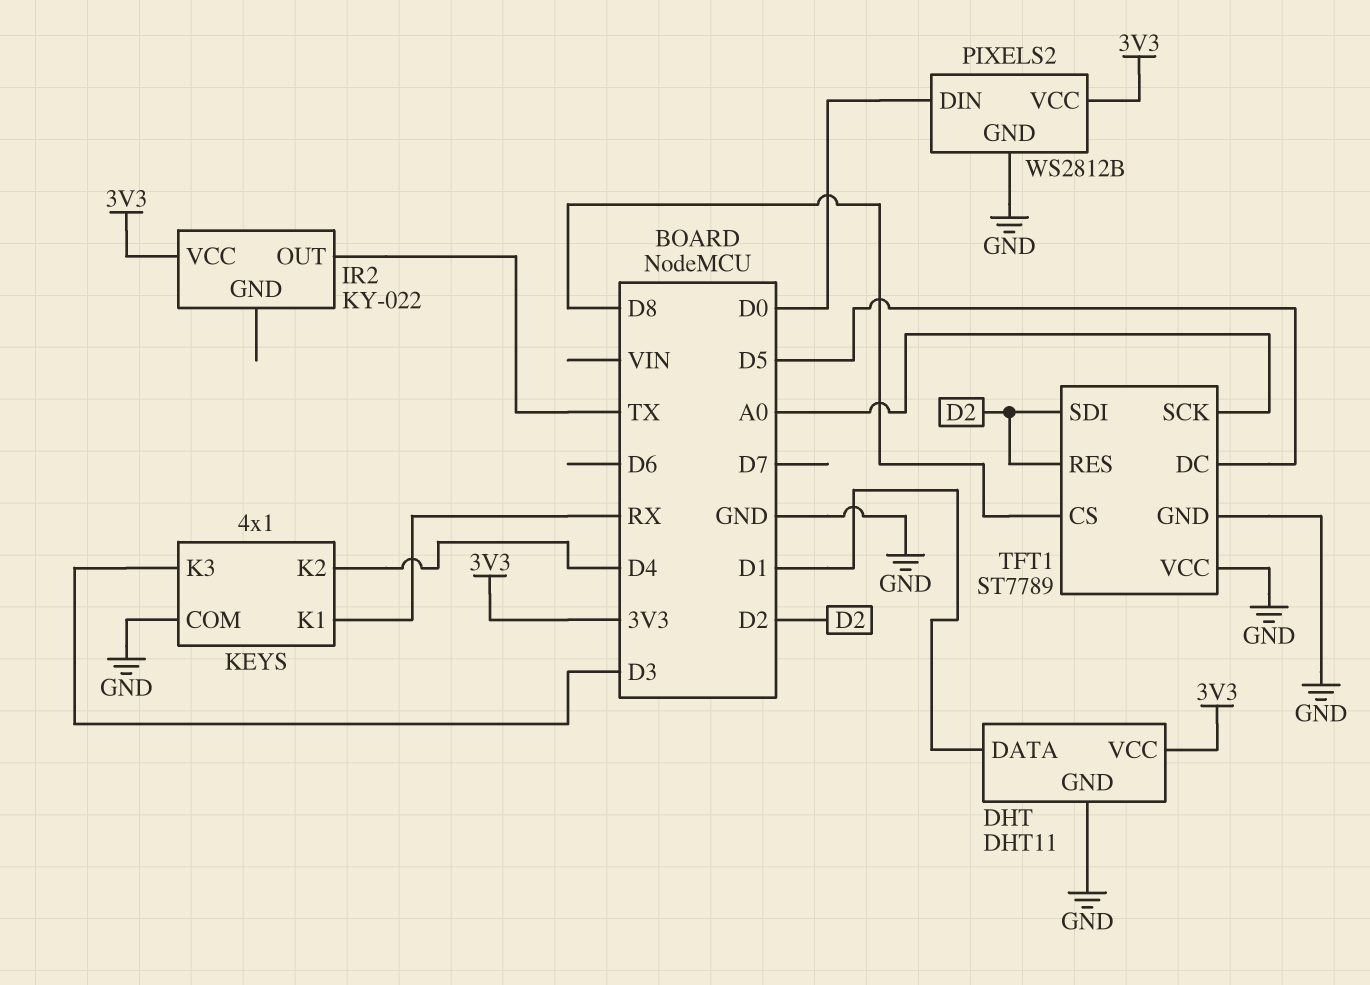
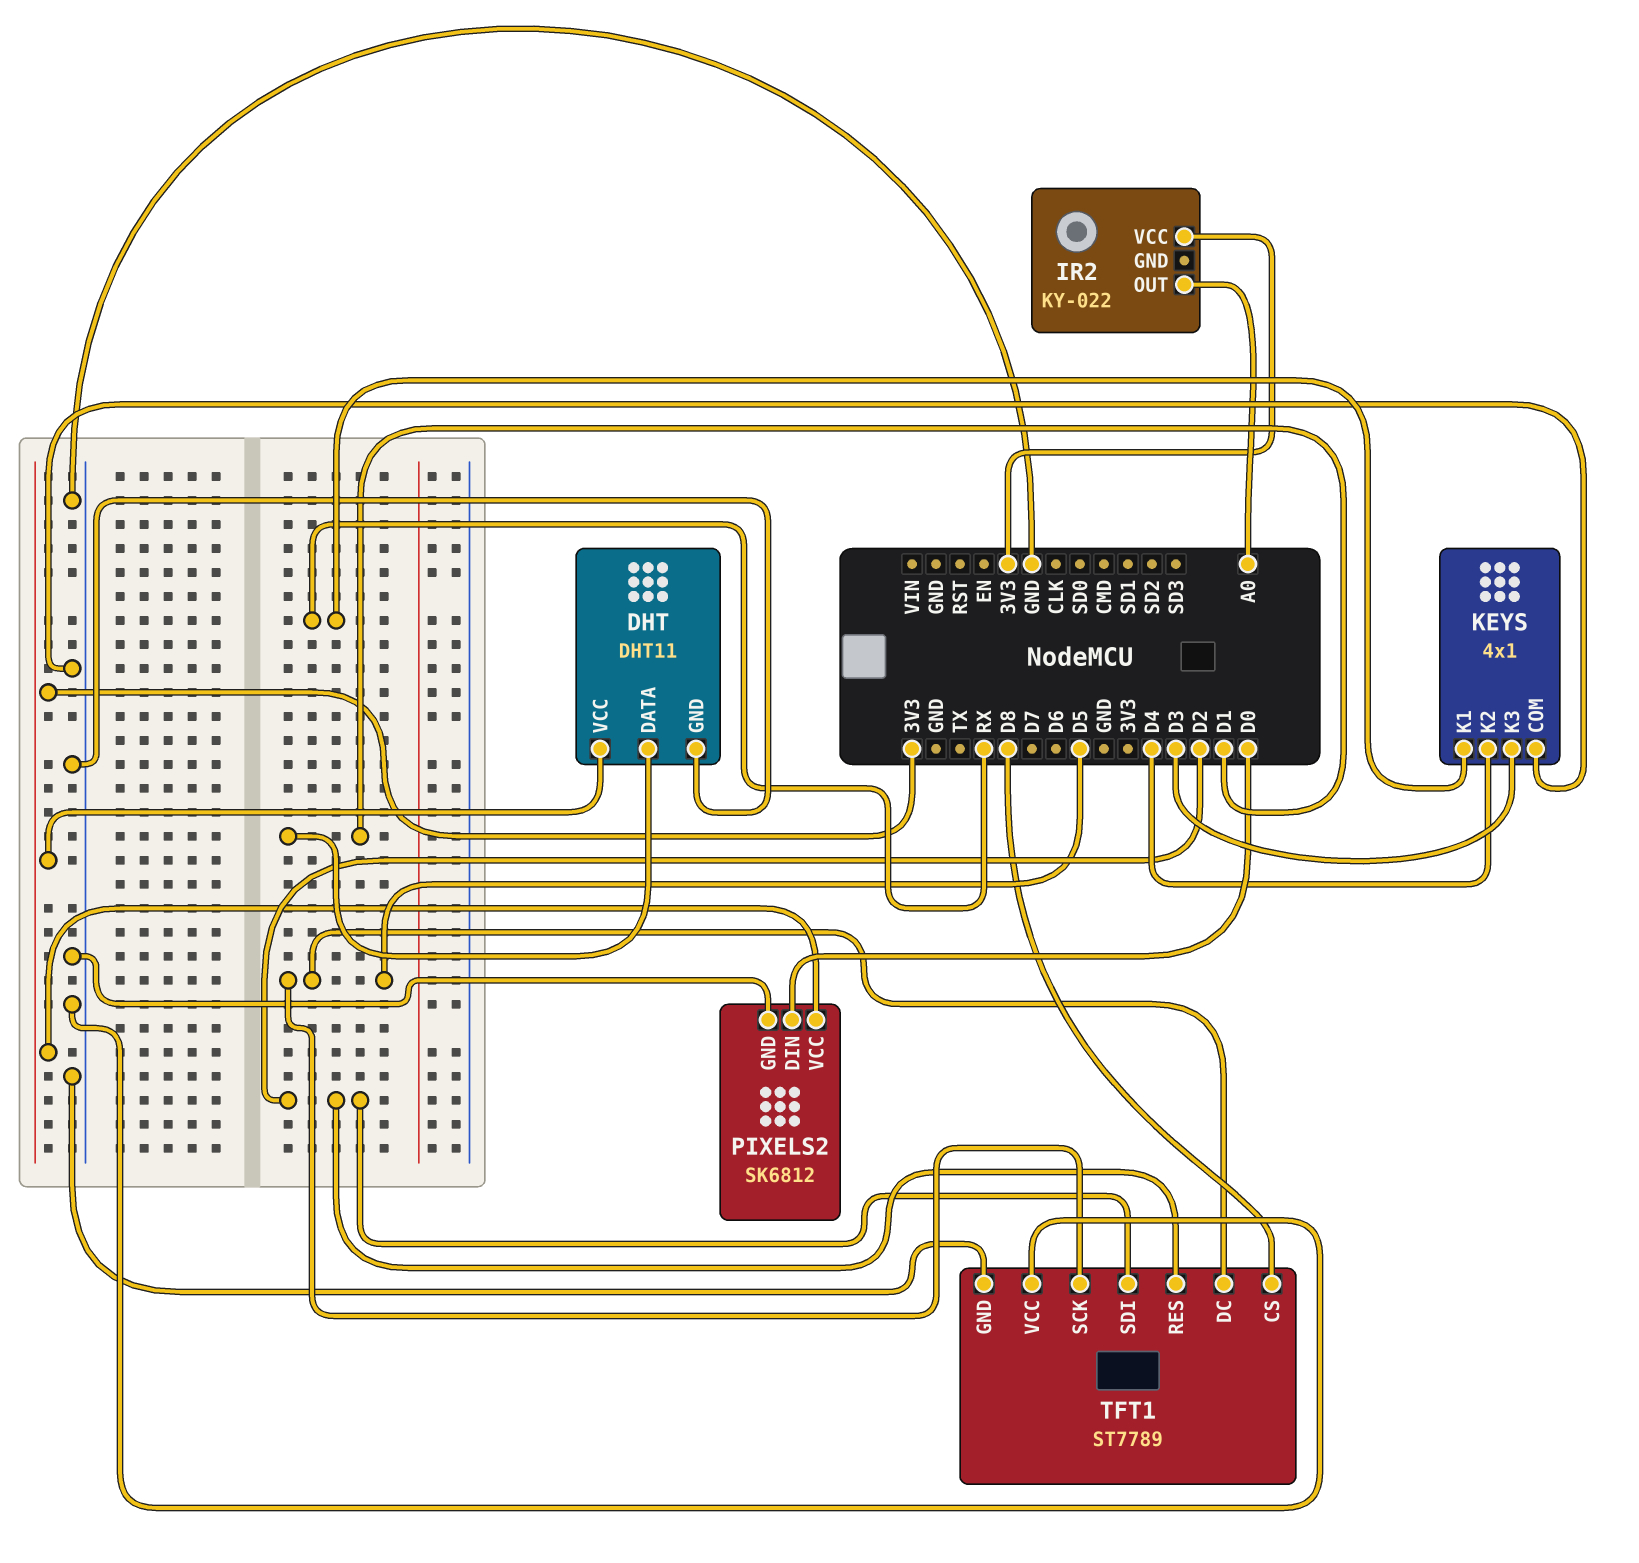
IR2 pin OUT: TX -> A0
PIXELS2: WS2812B -> SK6812
TFT1 pin SCK: A0 -> D5

